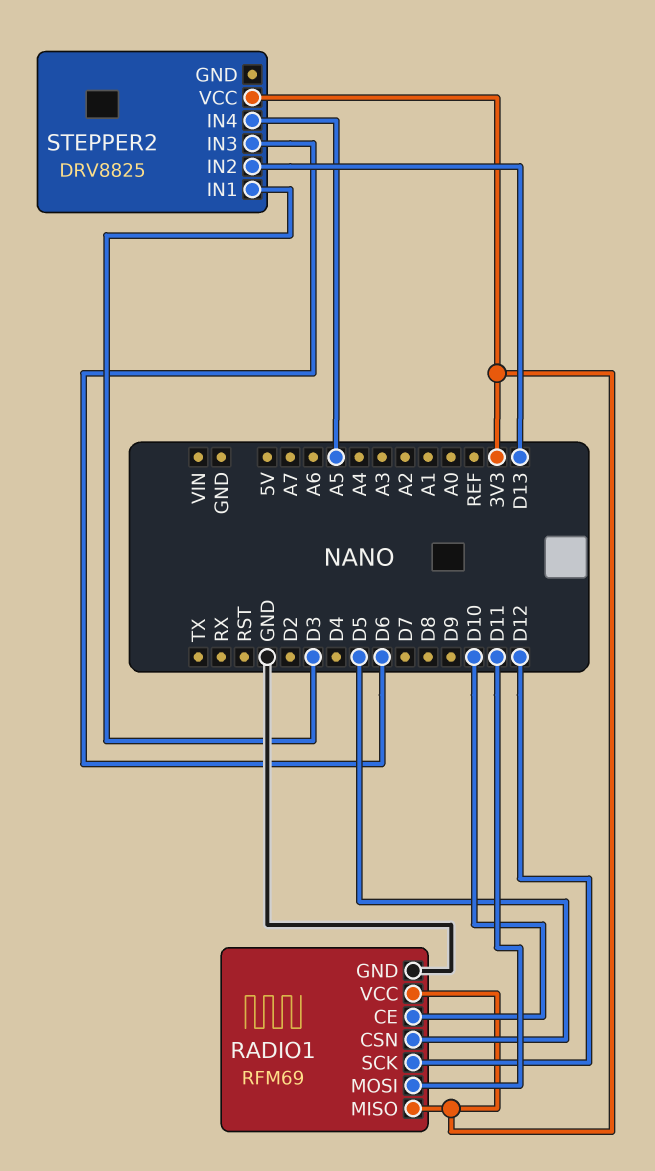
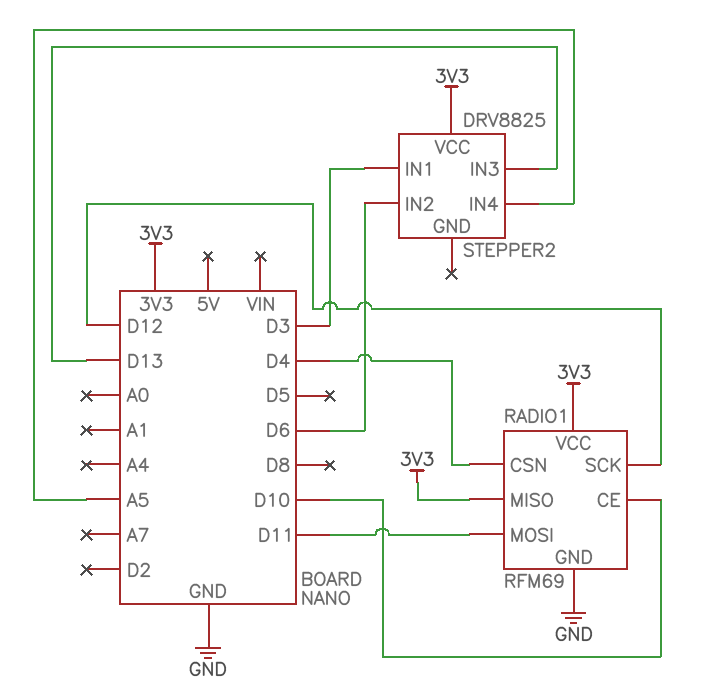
RADIO1 pin CSN: D5 -> D4
STEPPER2 pin IN2: D13 -> D6
STEPPER2 pin IN3: D6 -> D13

